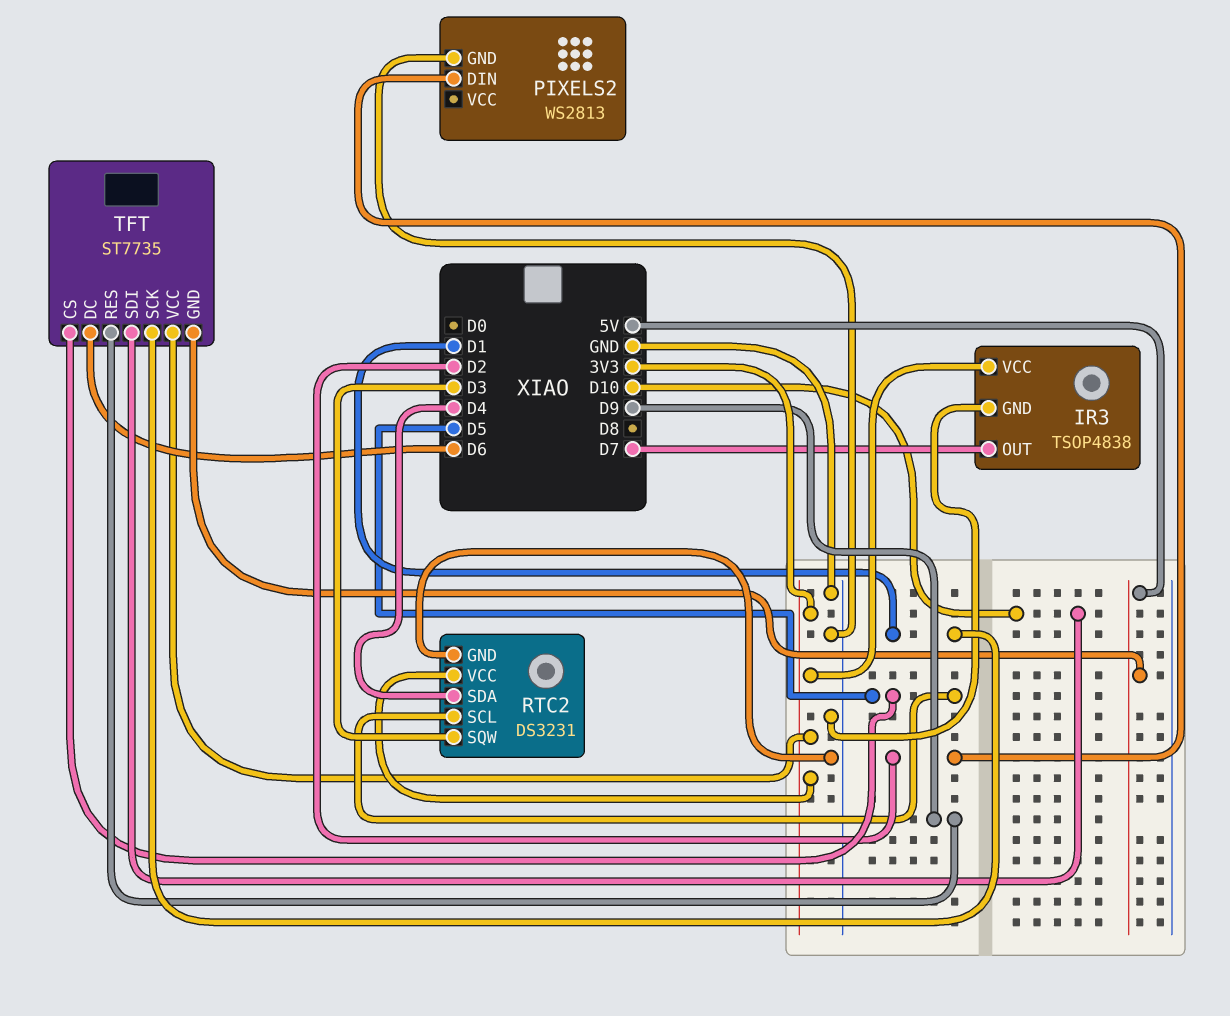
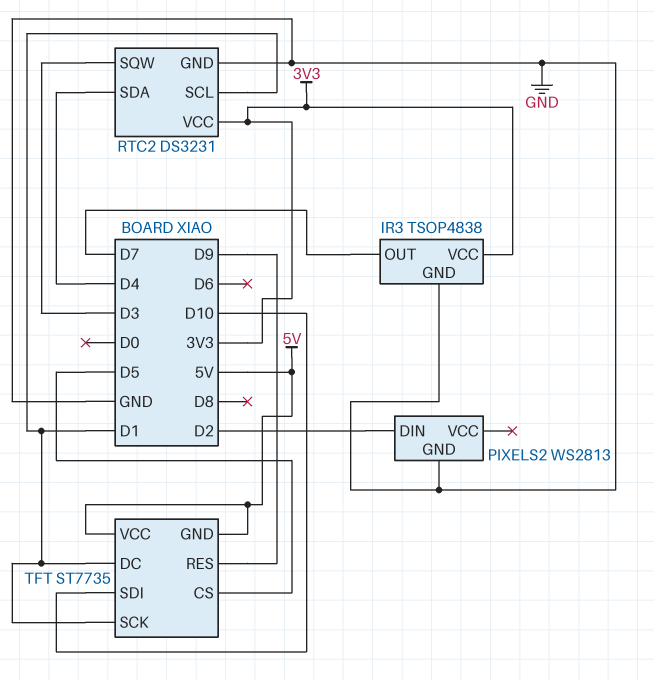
RTC2 pin SCL: D5 -> D1
TFT pin DC: D6 -> D1
TFT pin VCC: 3V3 -> 5V

